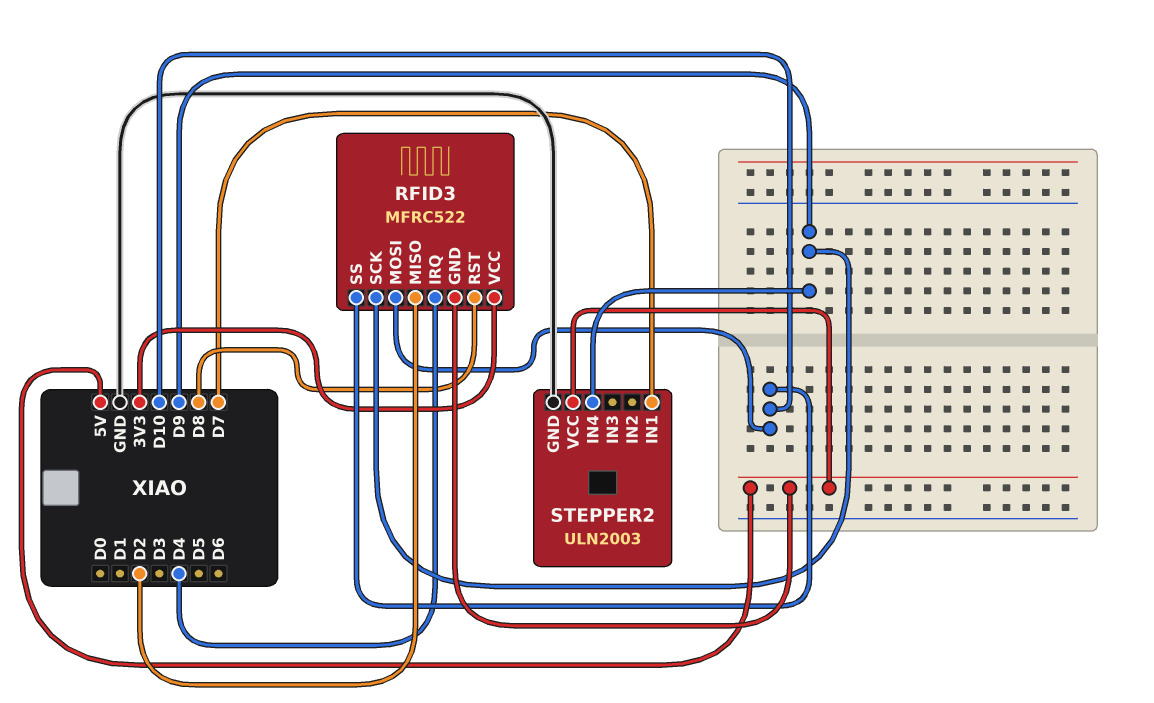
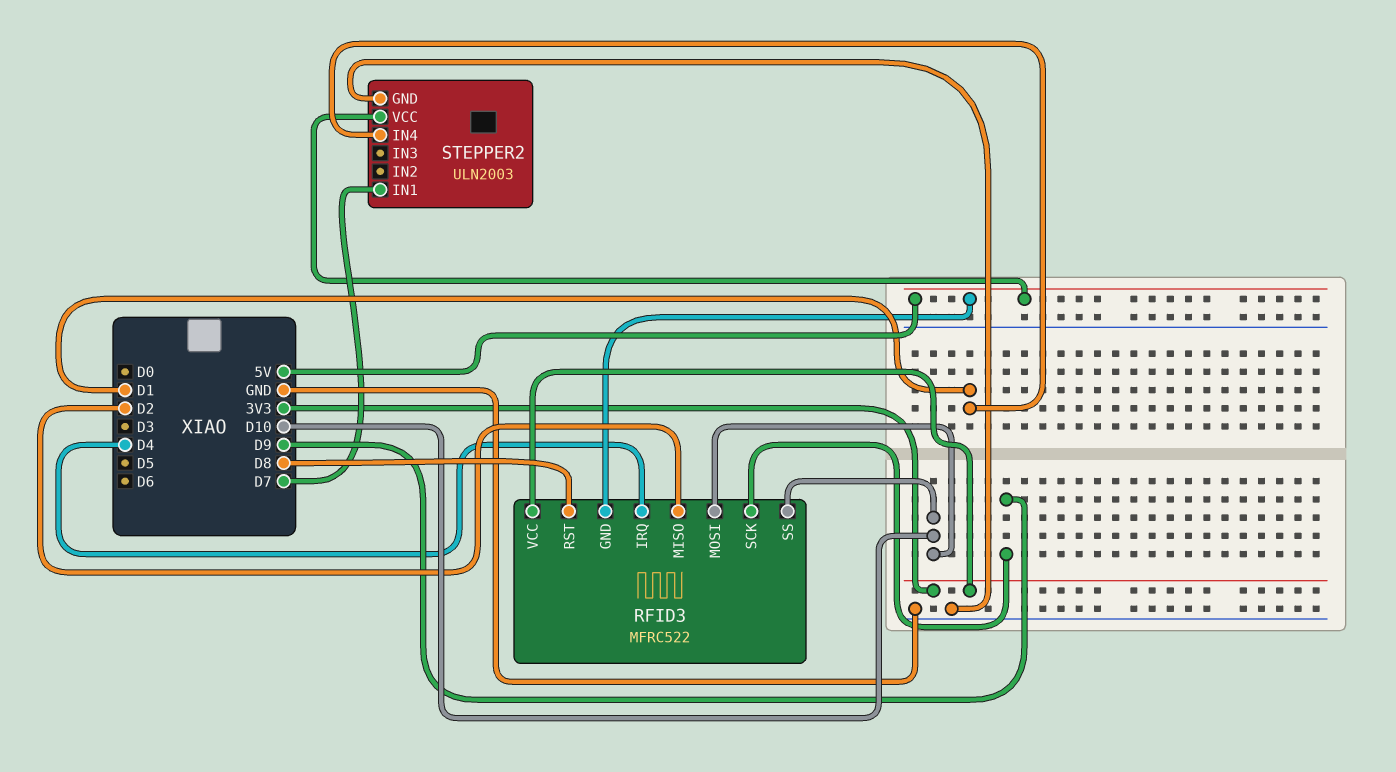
STEPPER2 pin IN4: D9 -> D1

